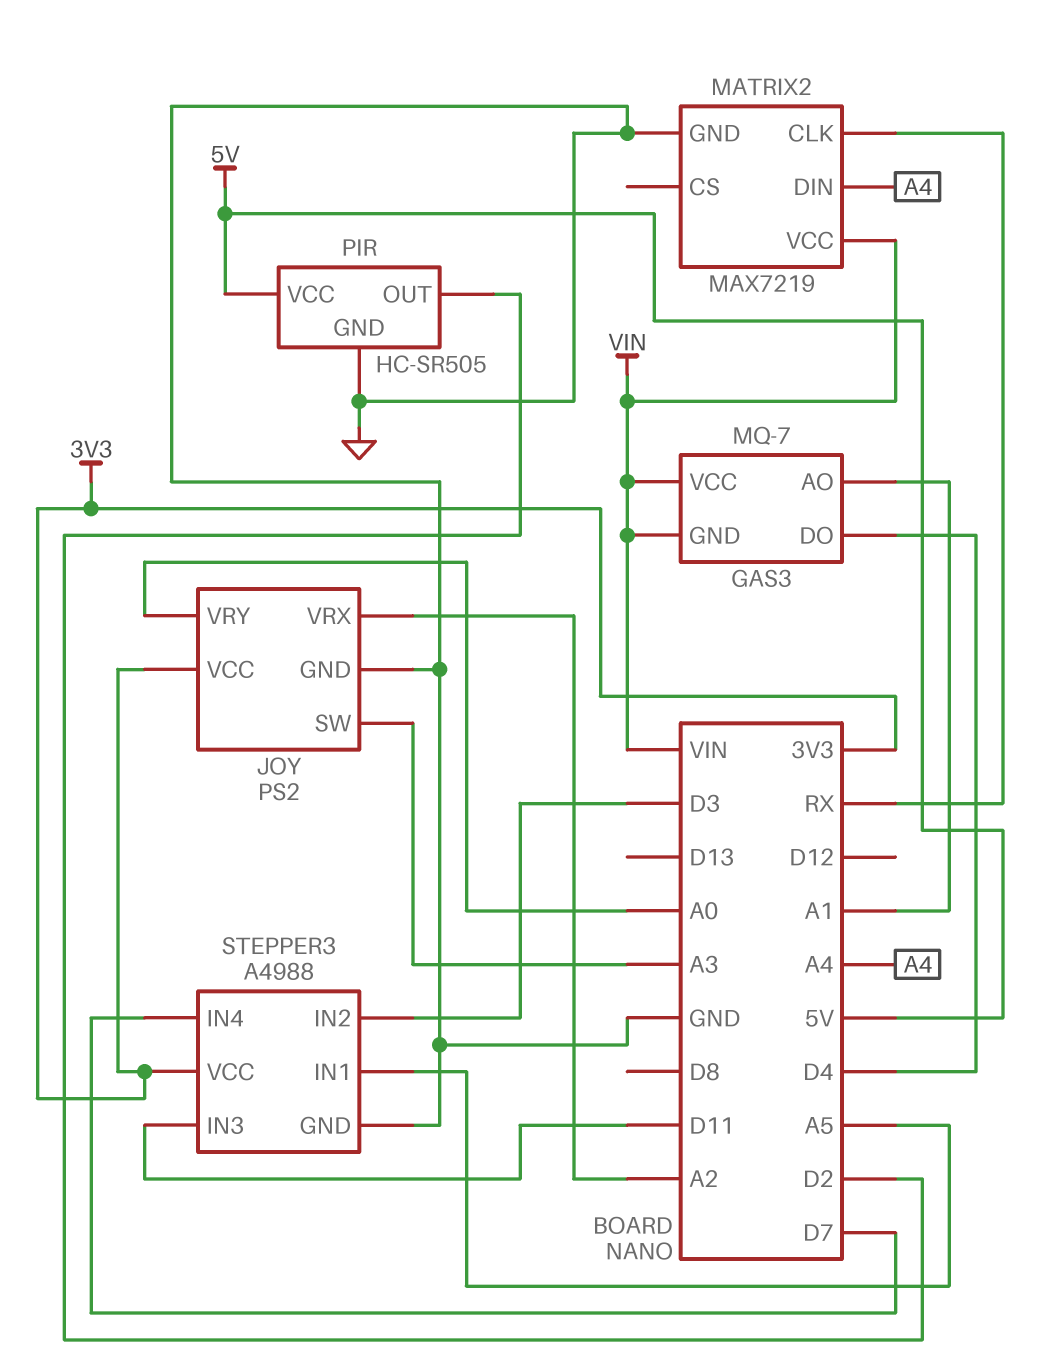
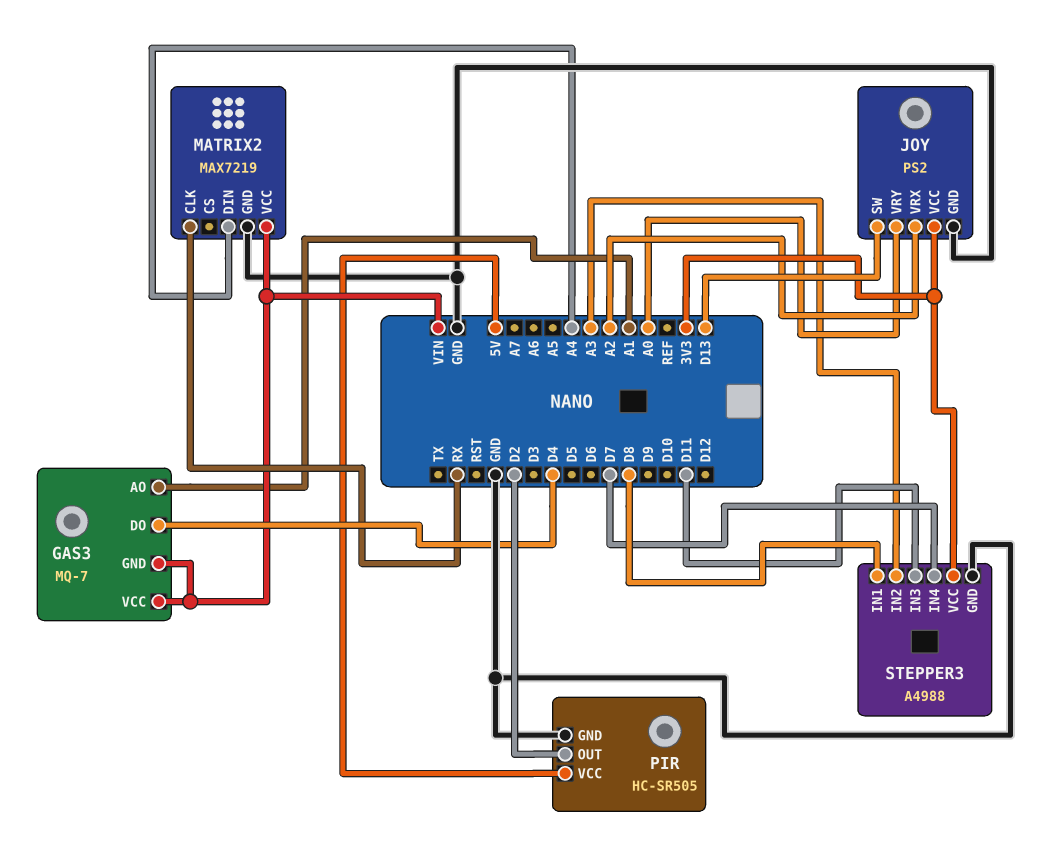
JOY pin SW: A3 -> D13
STEPPER3 pin IN1: A5 -> D8
STEPPER3 pin IN2: D3 -> A3

